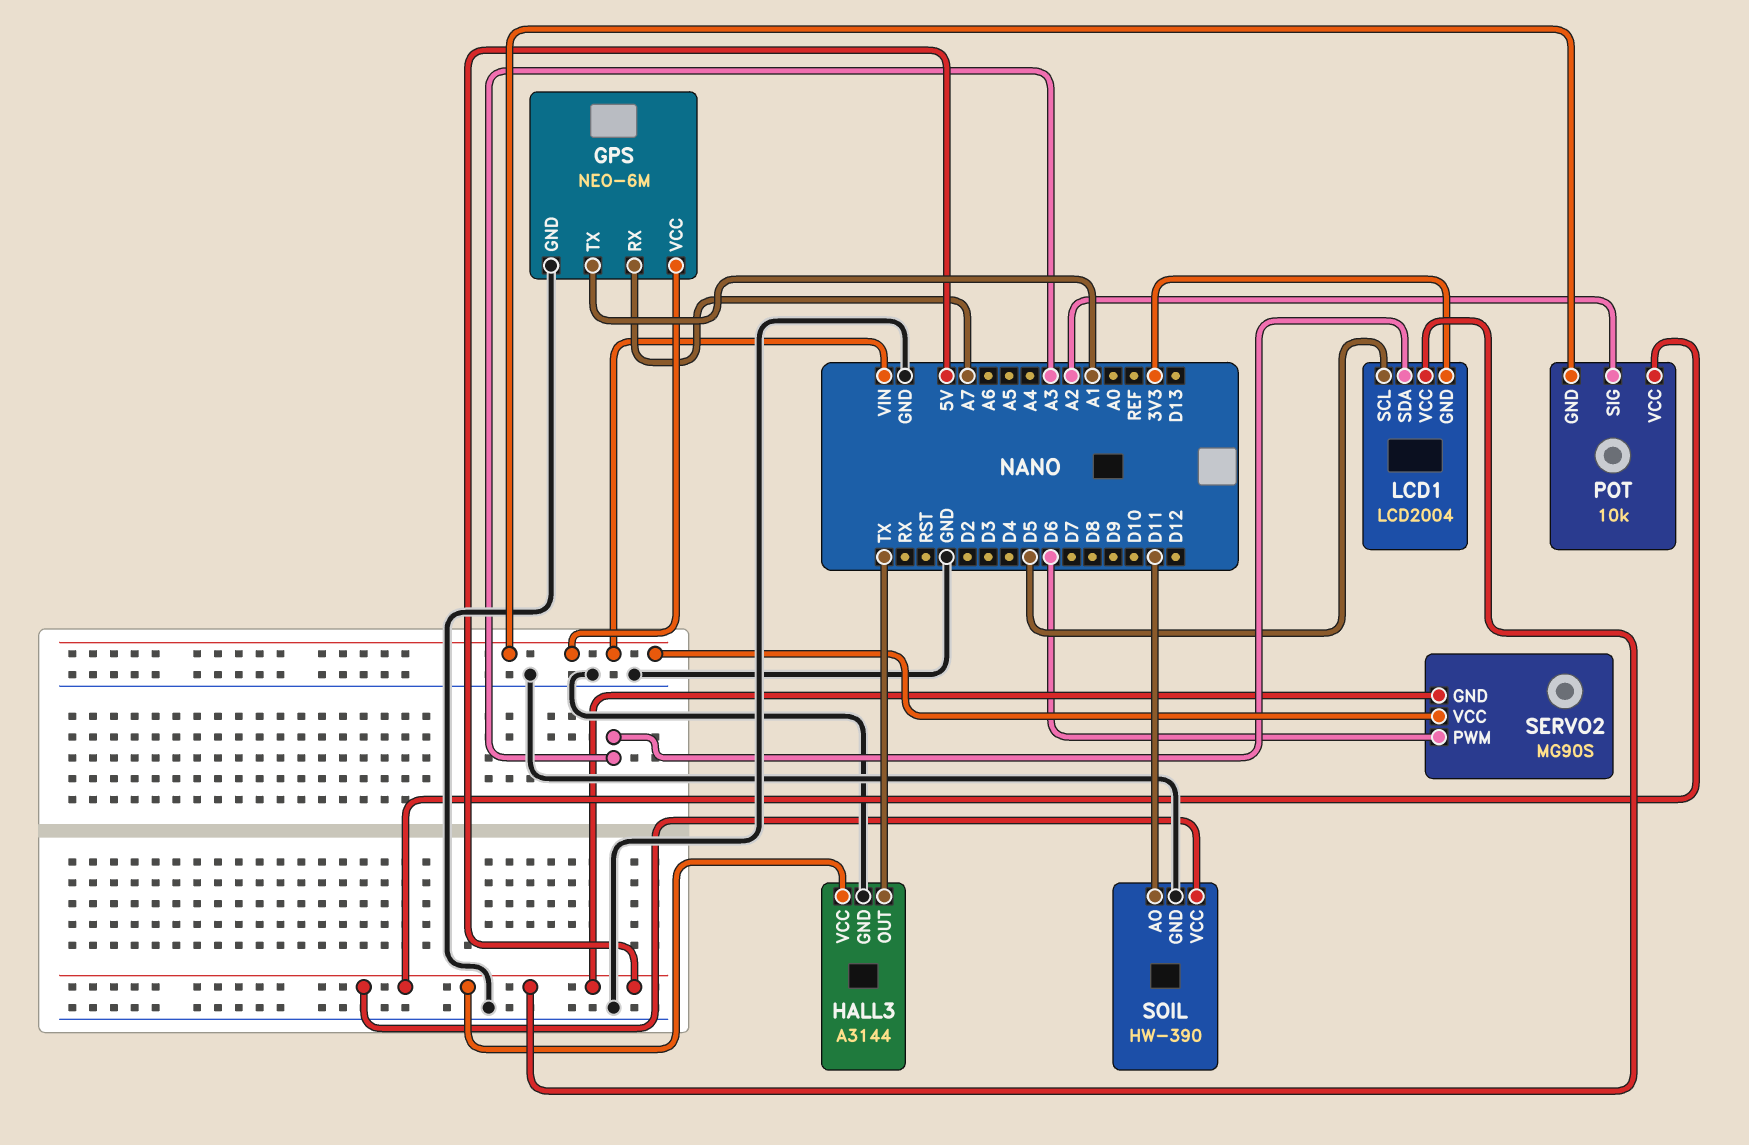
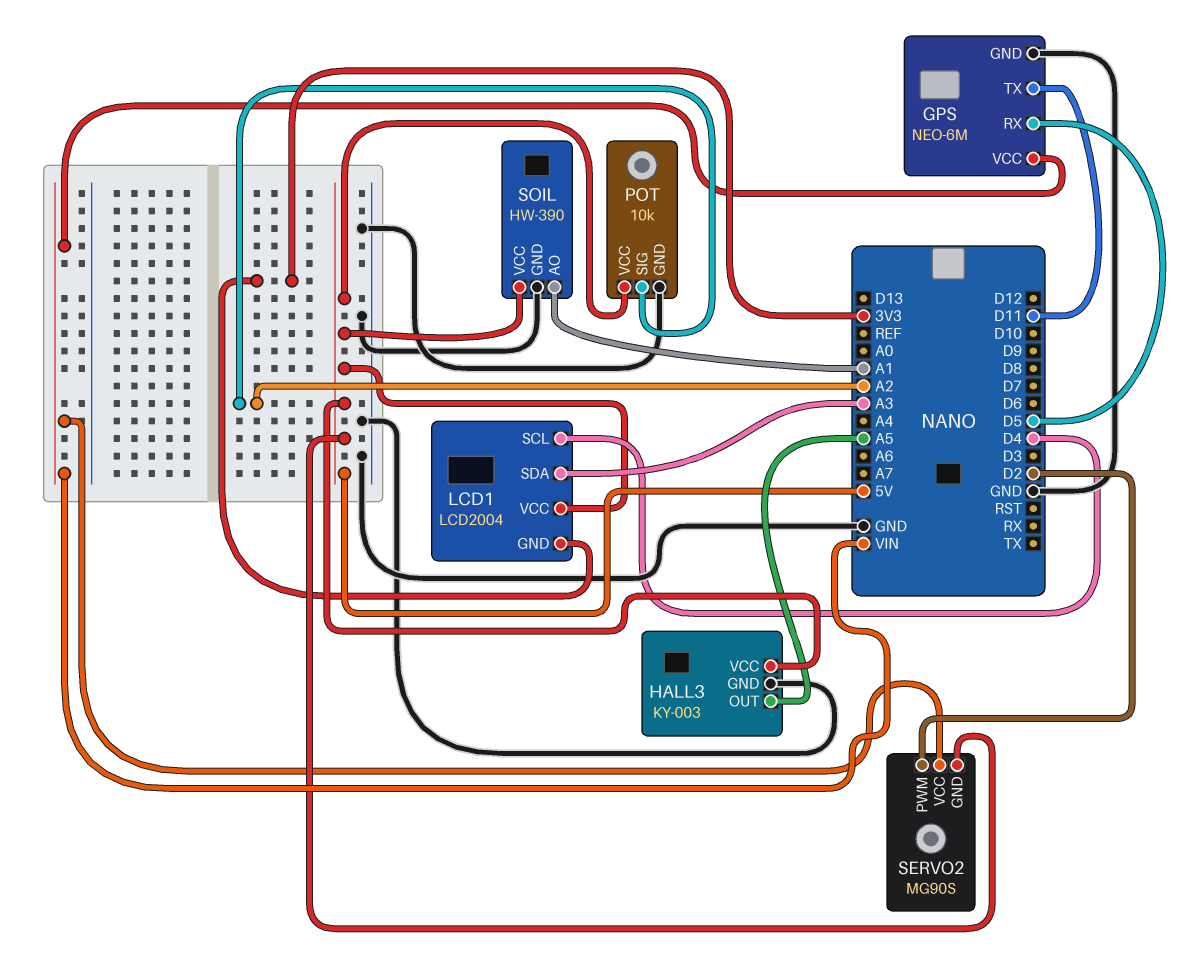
GPS pin RX: A7 -> D5
GPS pin TX: A1 -> D11
HALL3: A3144 -> KY-003
HALL3 pin OUT: TX -> A5
LCD1 pin SCL: D5 -> D4
POT pin GND: VIN -> GND
SERVO2 pin PWM: D6 -> D2
SOIL pin AO: D11 -> A1

